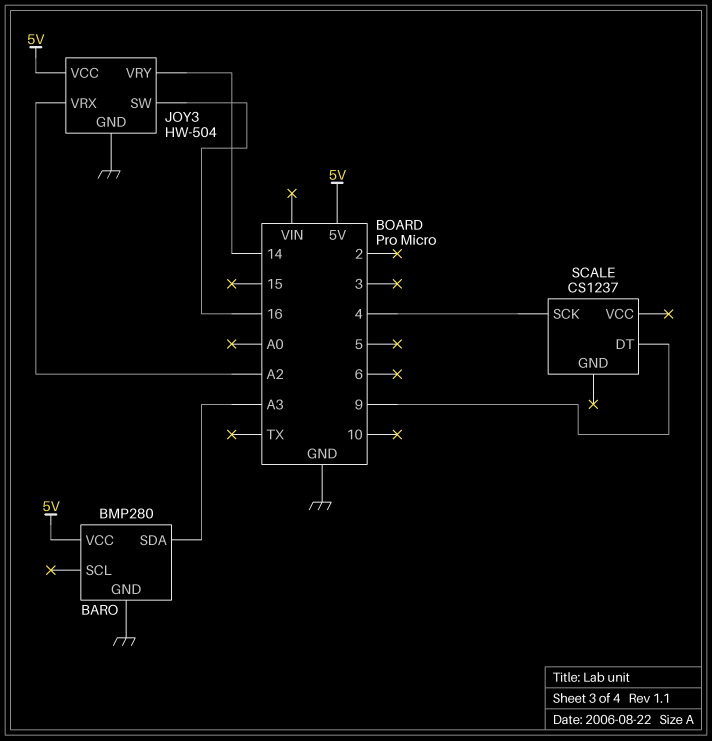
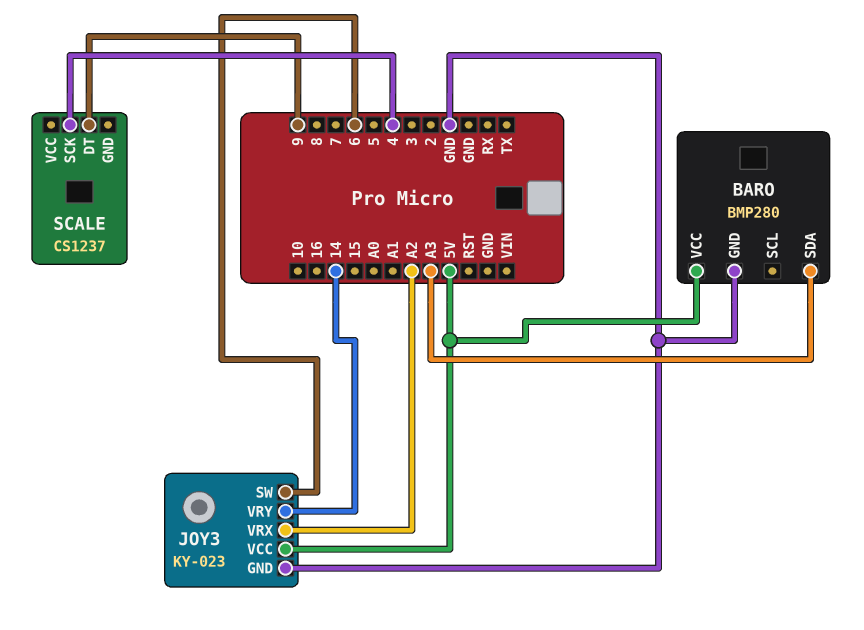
JOY3: HW-504 -> KY-023
JOY3 pin SW: 16 -> 6

